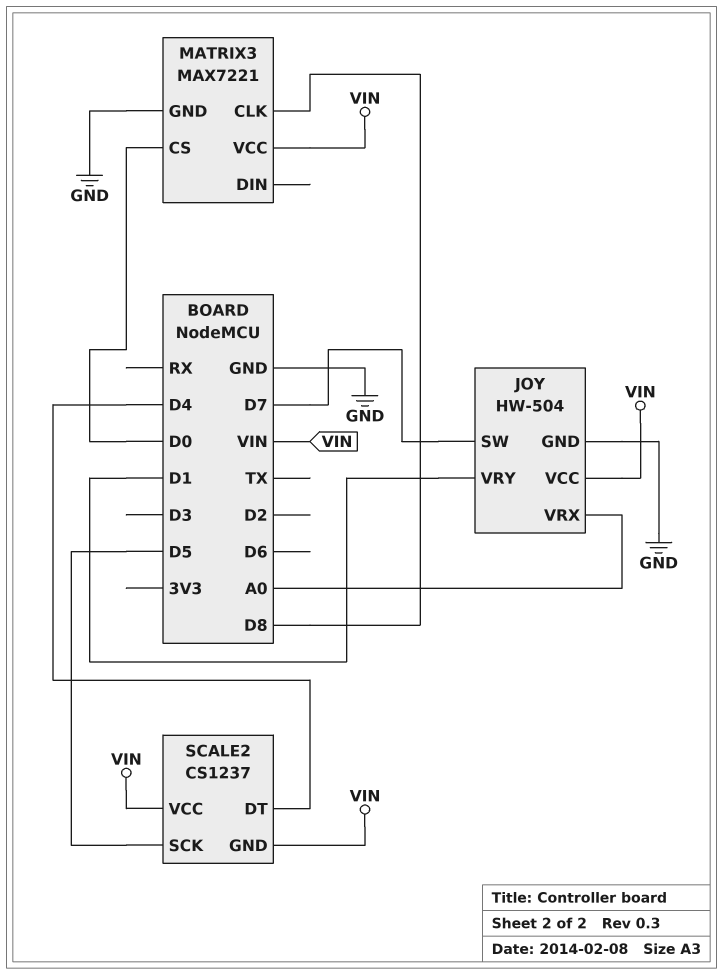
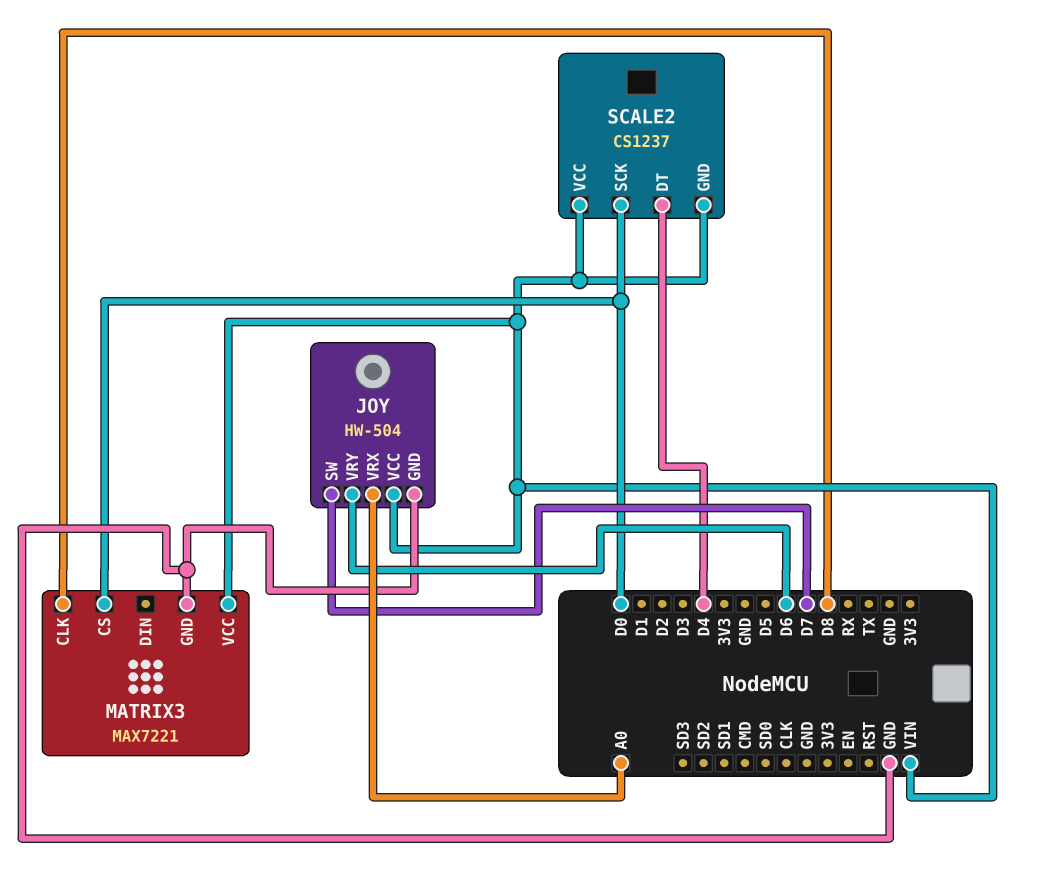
JOY pin VRY: D1 -> D6
SCALE2 pin SCK: D5 -> D0

